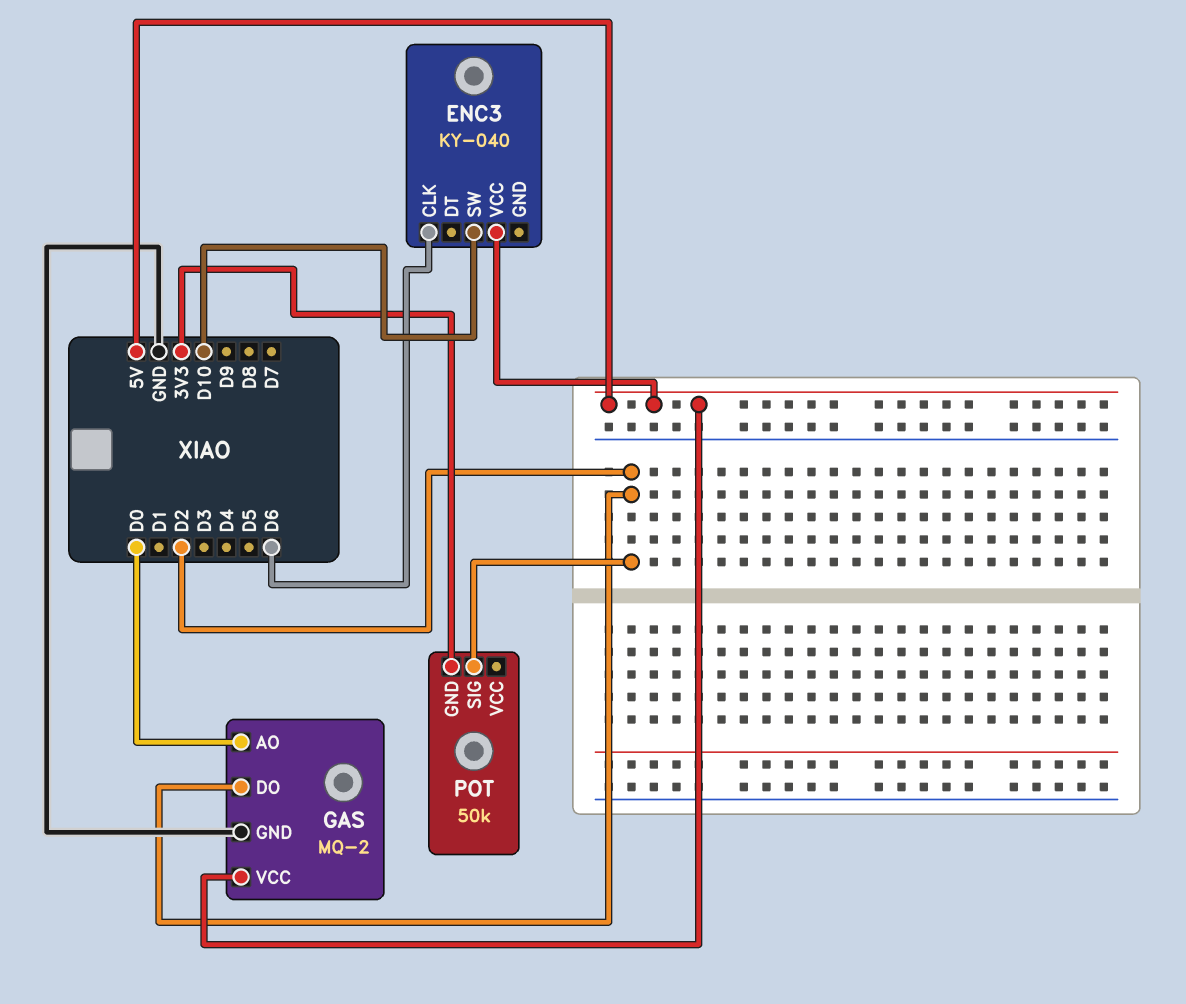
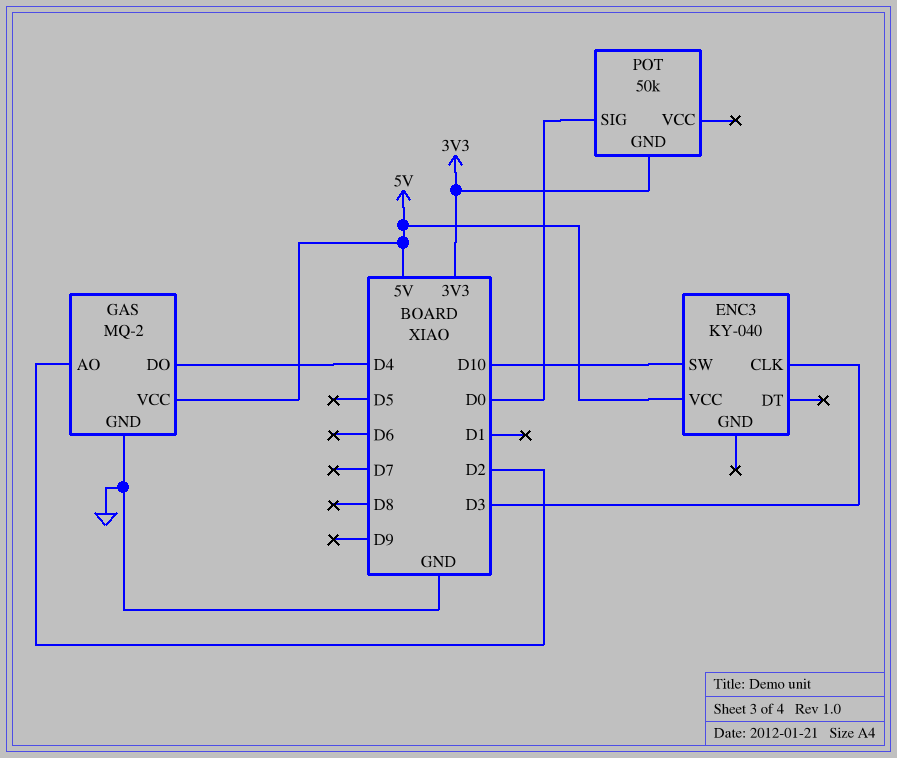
ENC3 pin CLK: D6 -> D3
GAS pin AO: D0 -> D2
GAS pin DO: D2 -> D4
POT pin SIG: D2 -> D0

